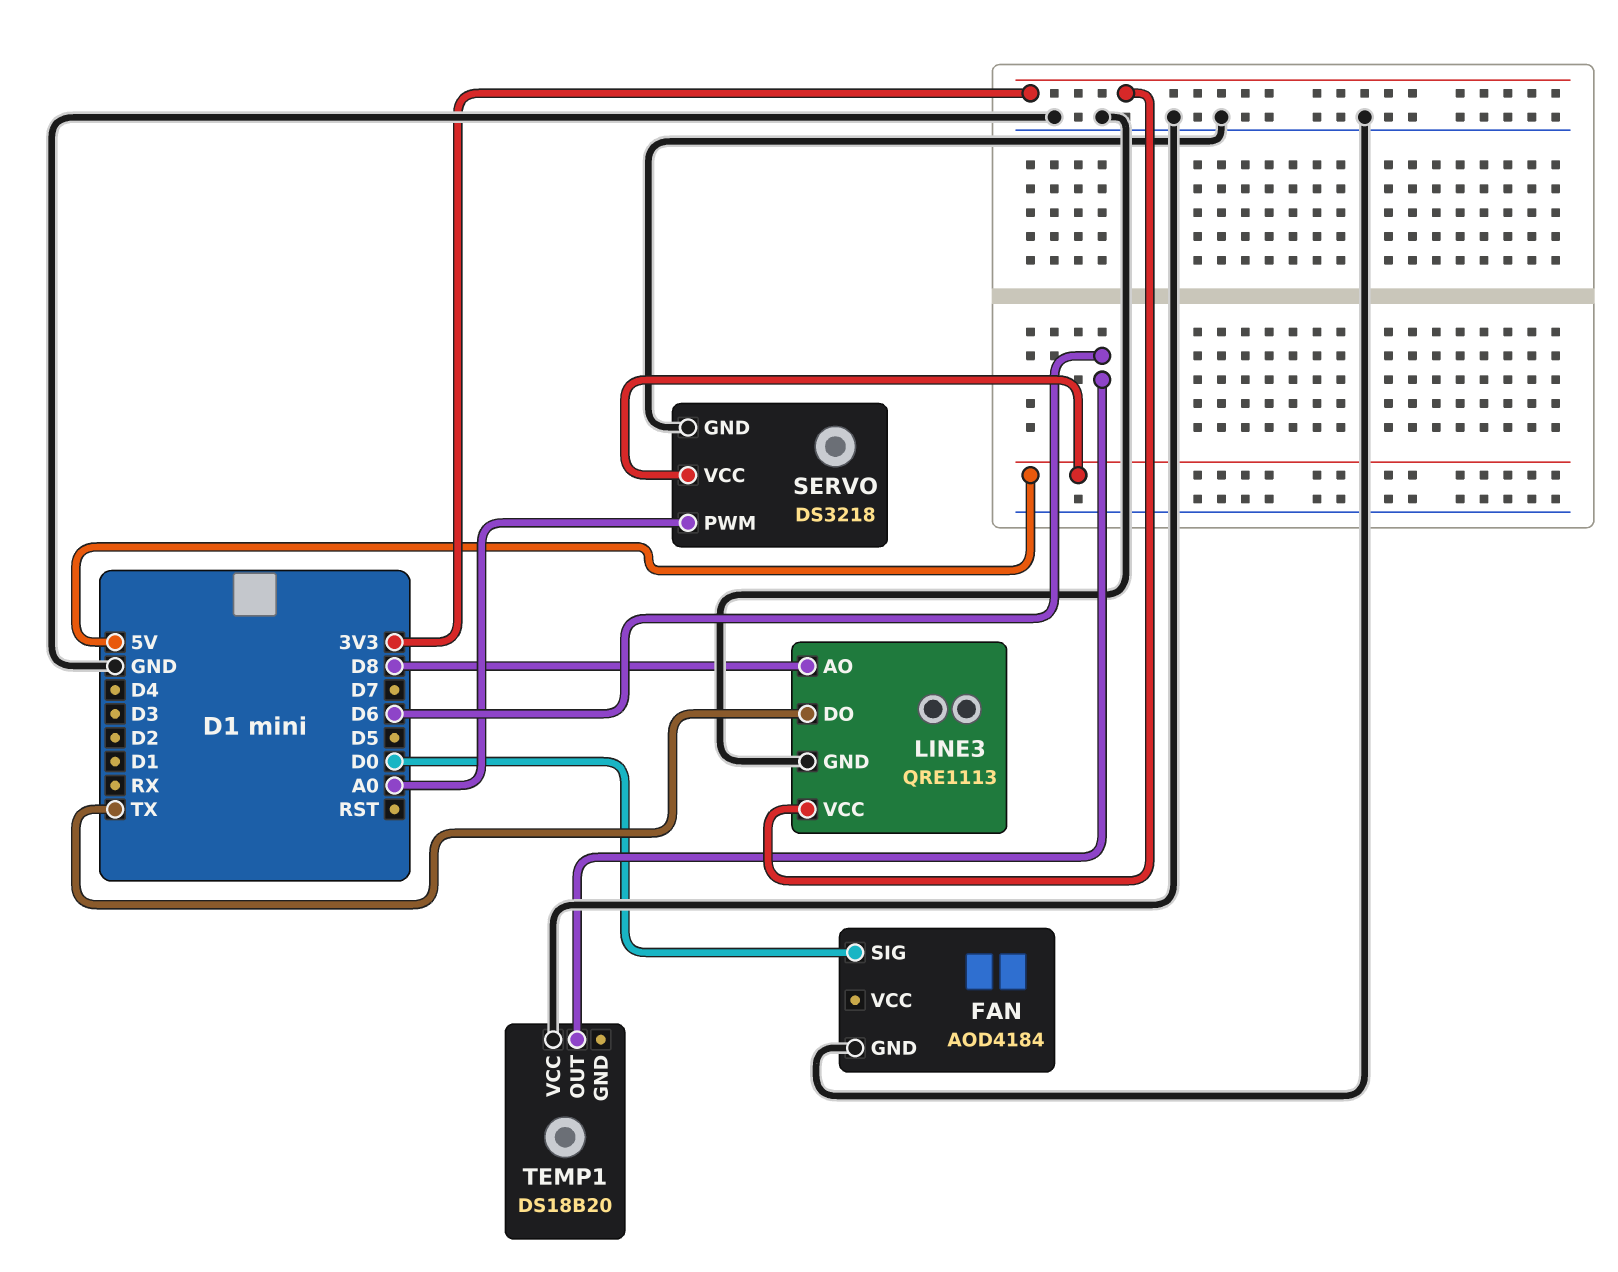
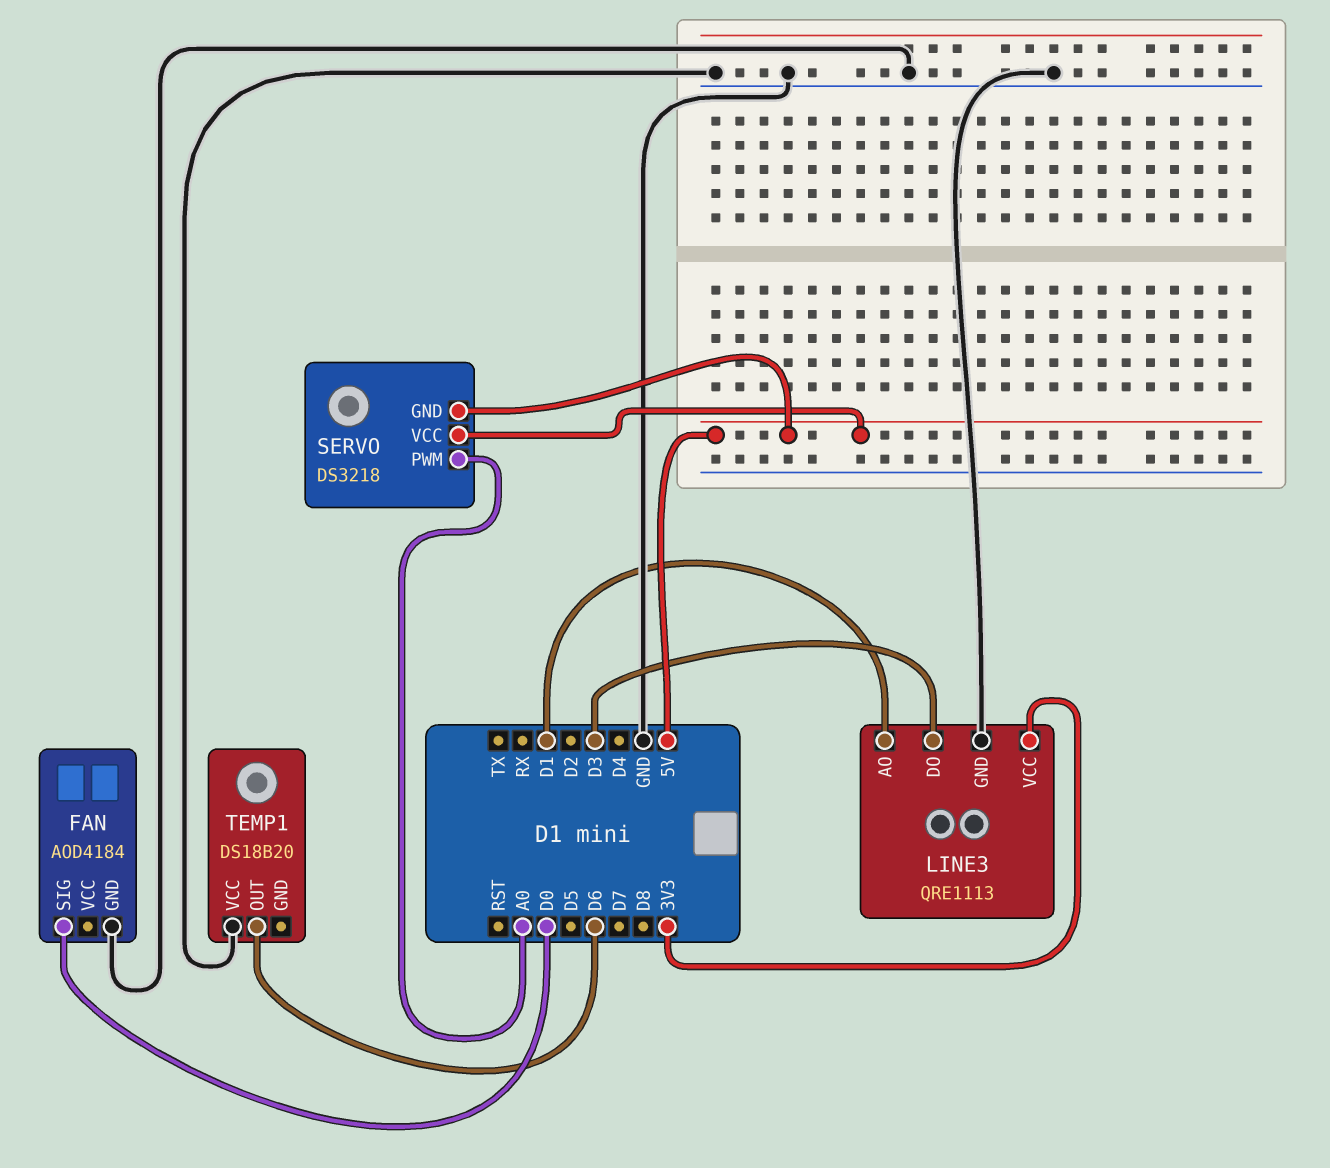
LINE3 pin AO: D8 -> D1
LINE3 pin DO: TX -> D3
SERVO pin GND: GND -> 5V

